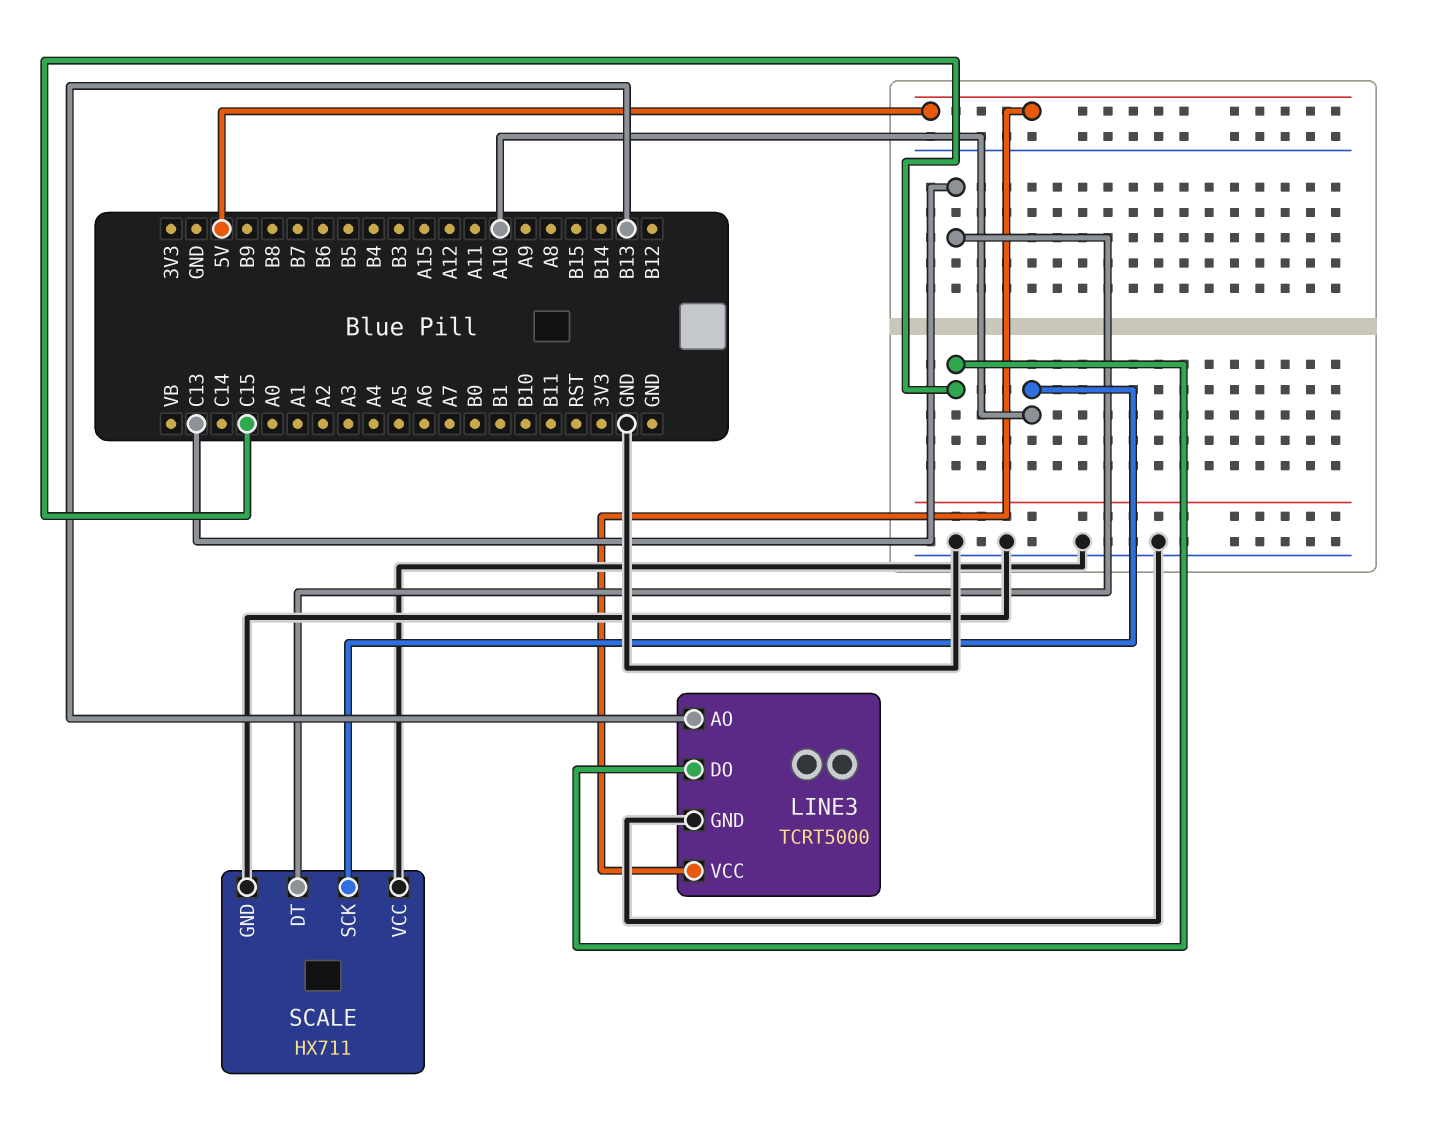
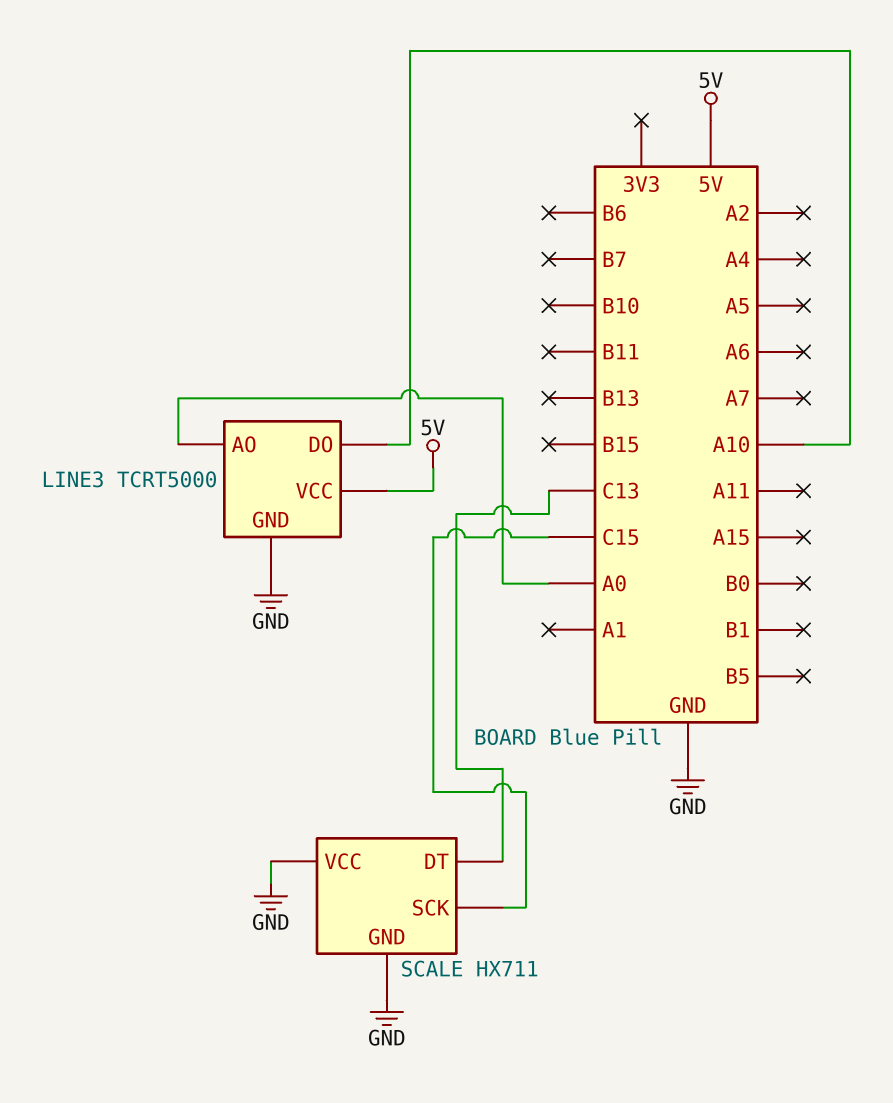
LINE3 pin AO: B13 -> A0
LINE3 pin DO: C15 -> A10
SCALE pin SCK: A10 -> C15

